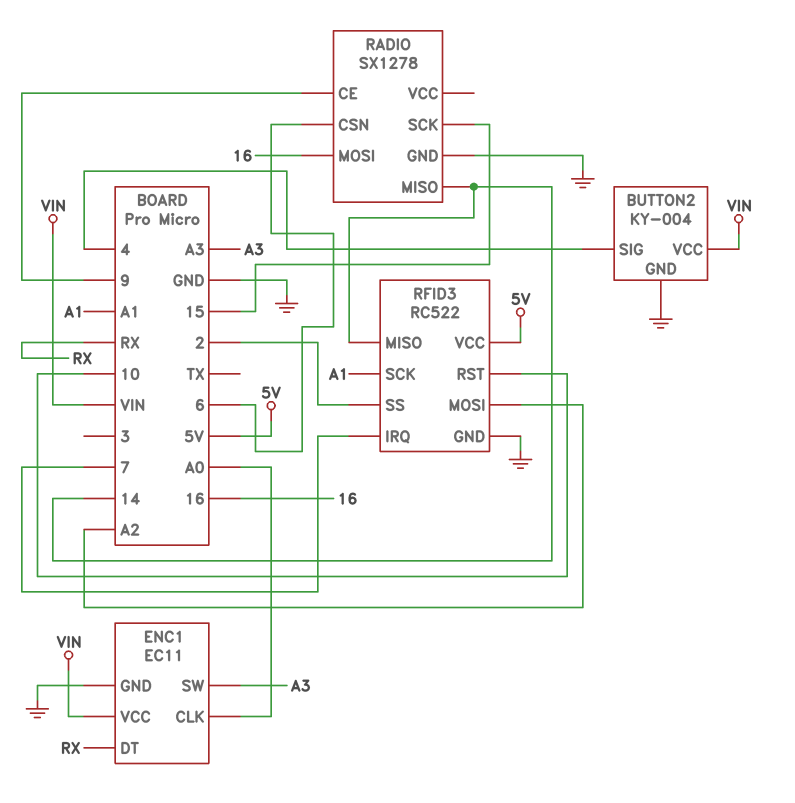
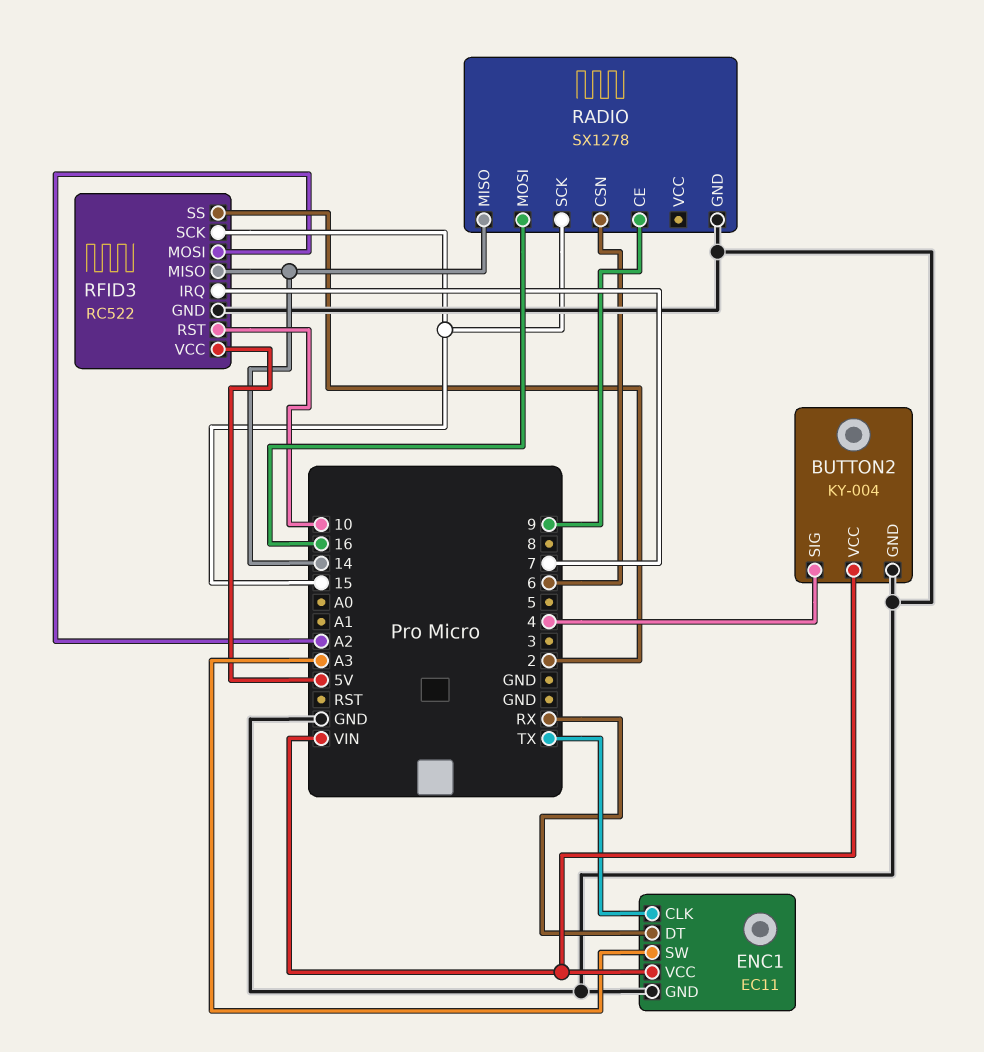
ENC1 pin CLK: A0 -> TX
RFID3 pin SCK: A1 -> 15

